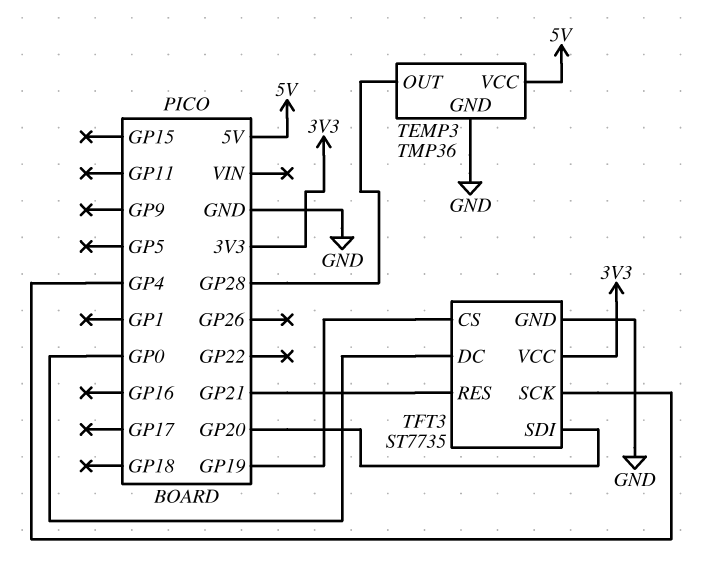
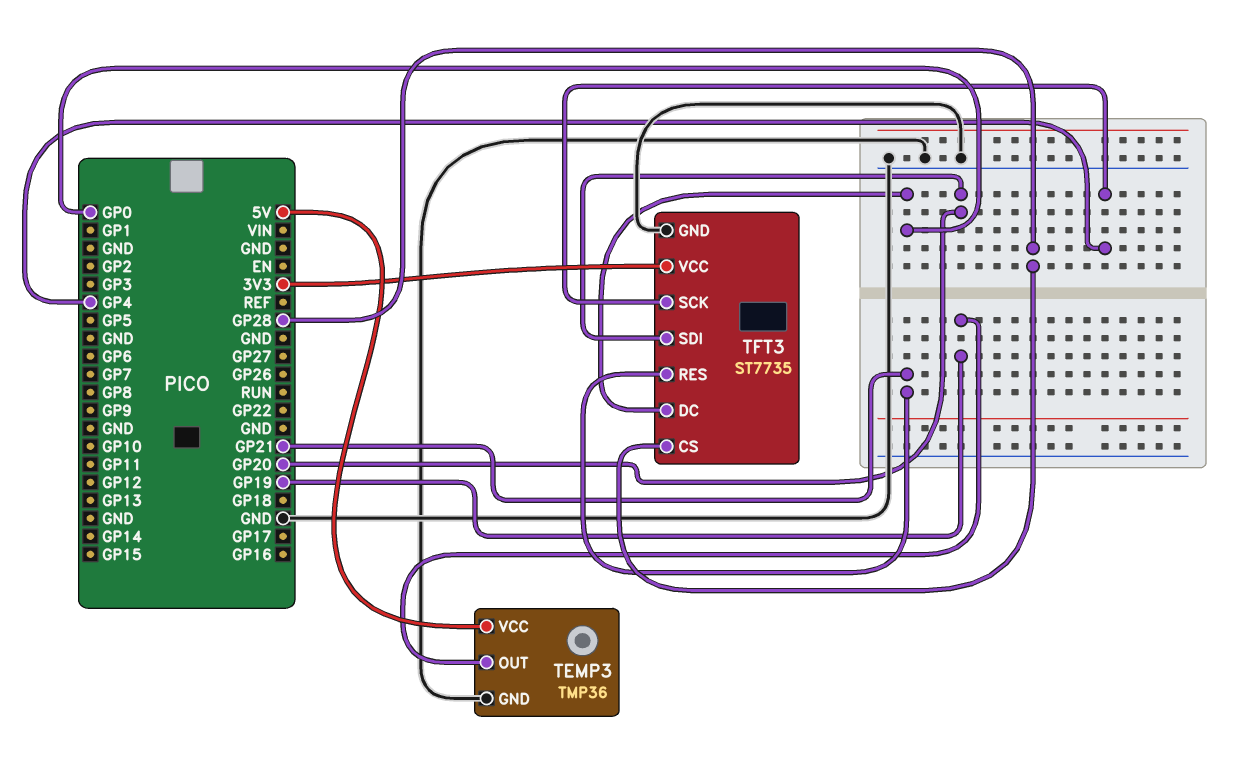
TEMP3 pin OUT: GP28 -> GP19
TFT3 pin CS: GP19 -> GP28

